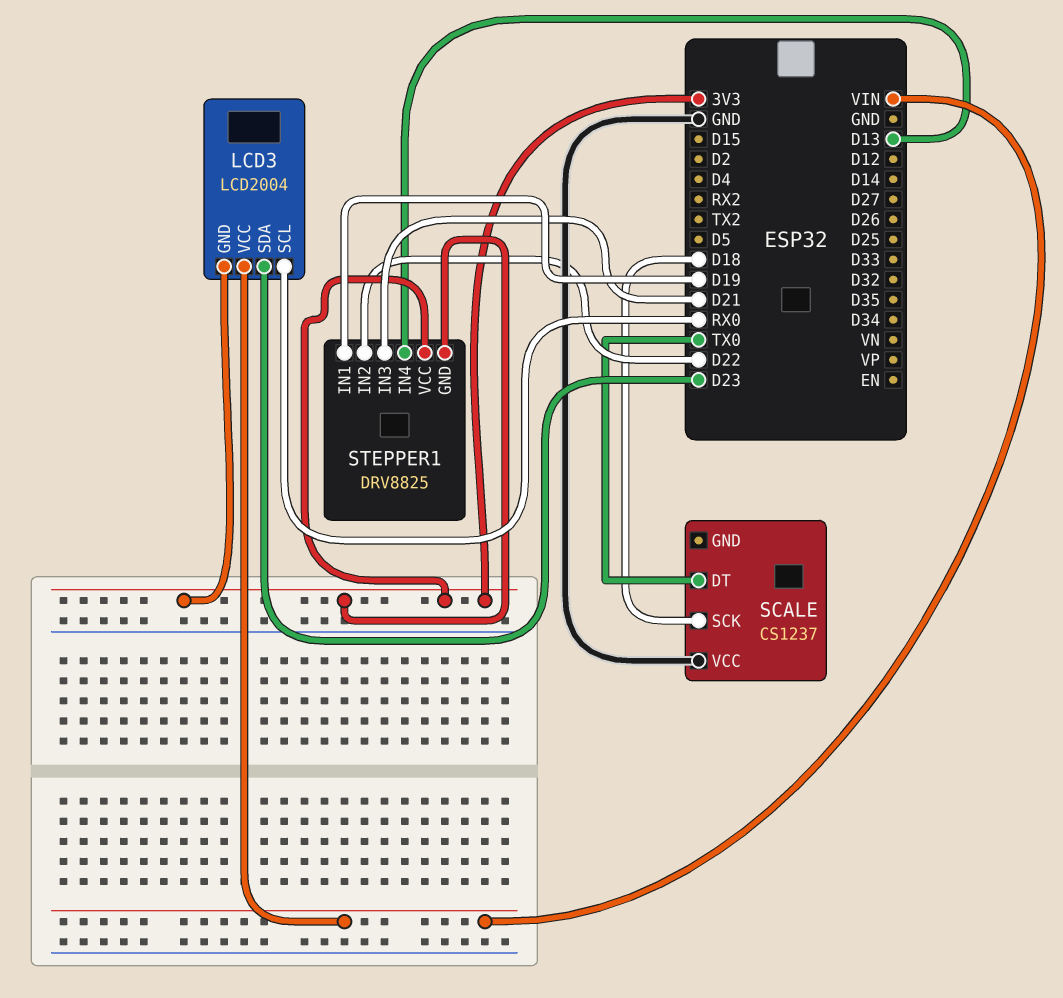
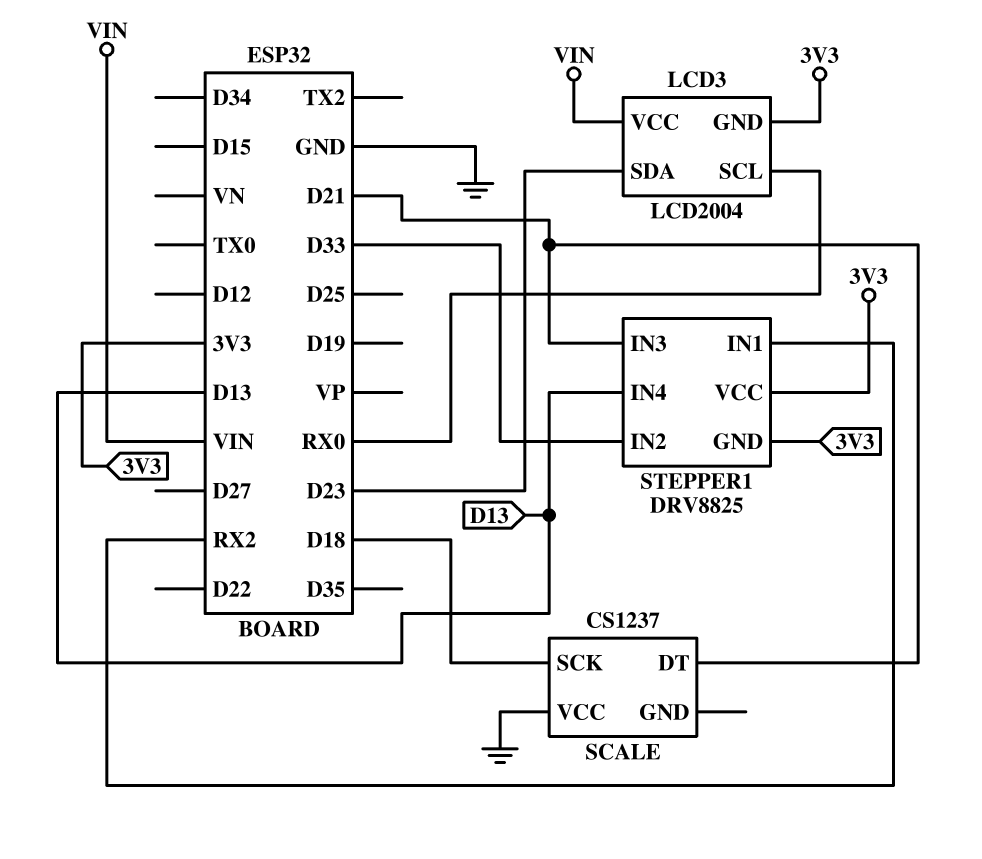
SCALE pin DT: TX0 -> D21
STEPPER1 pin IN1: D19 -> RX2
STEPPER1 pin IN2: D22 -> D33

